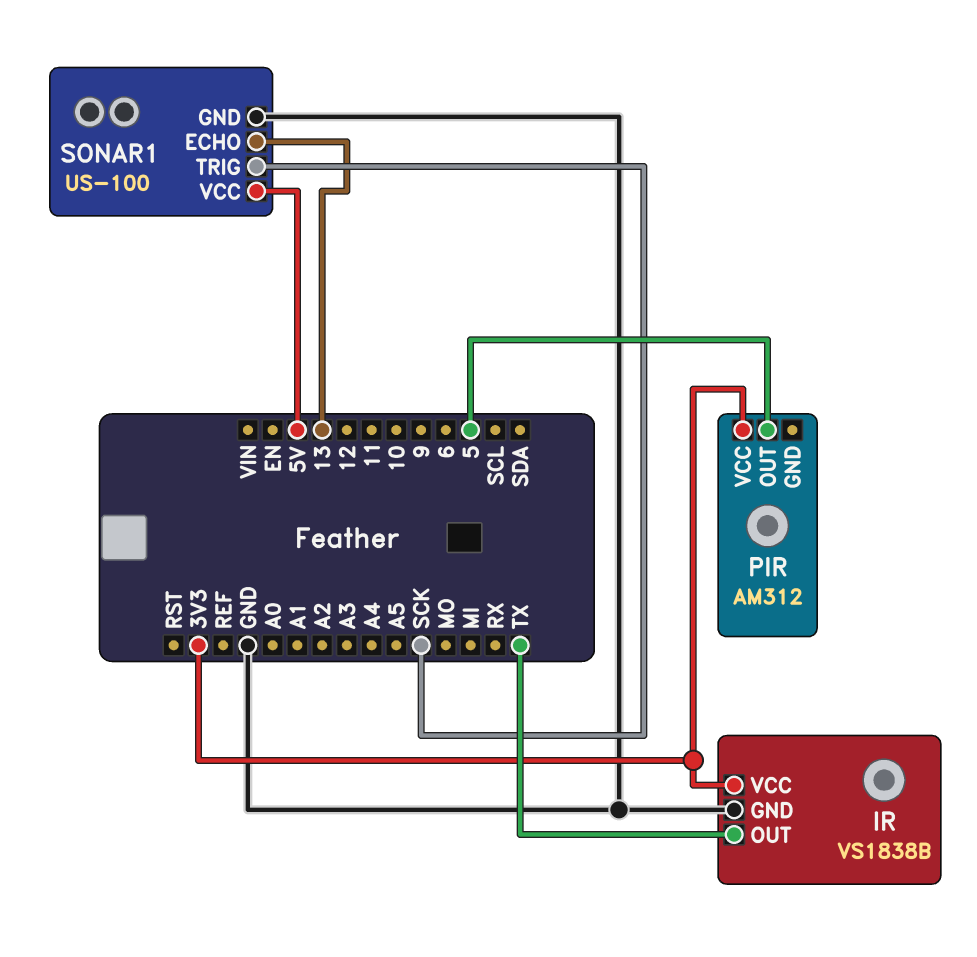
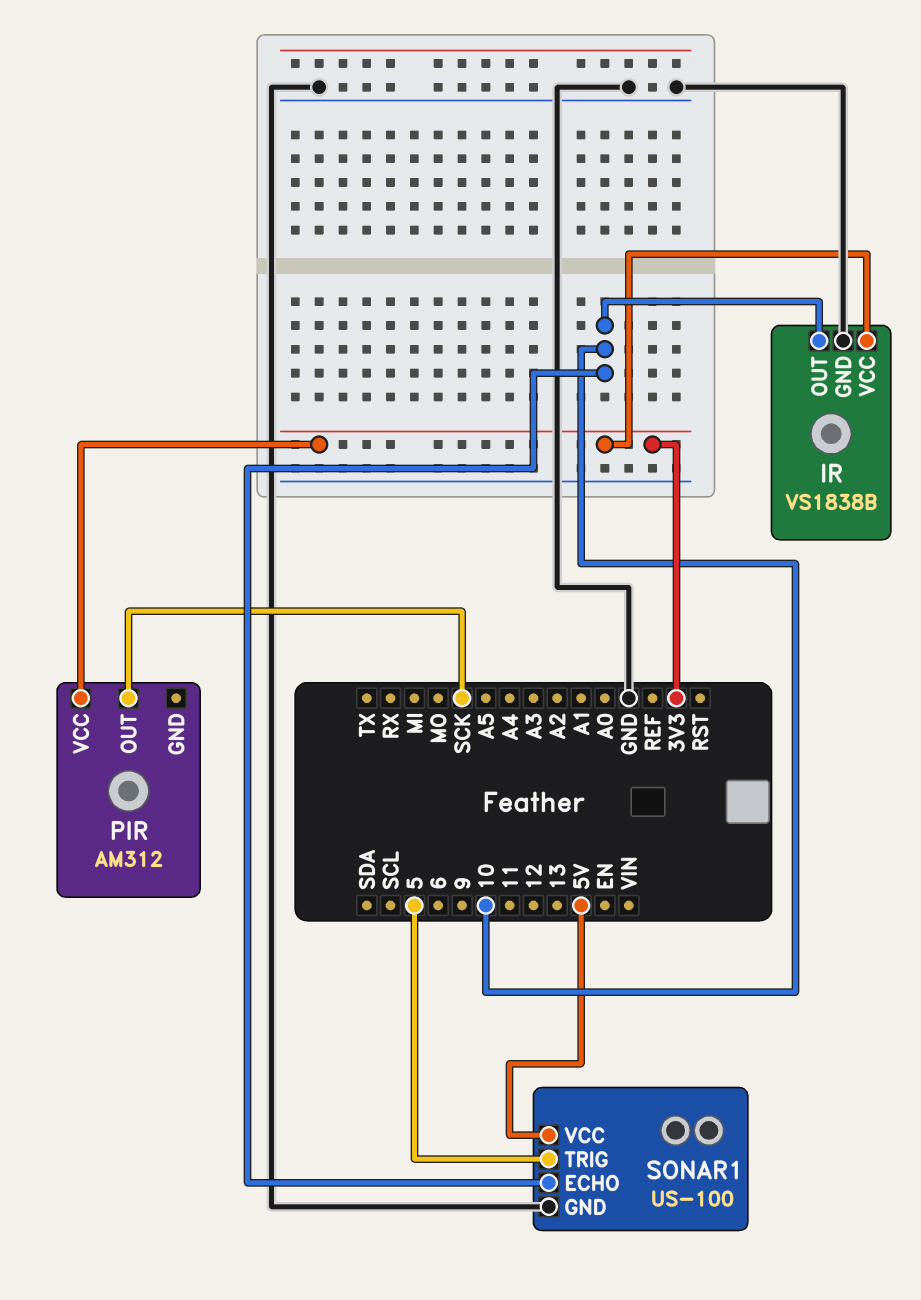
IR pin OUT: TX -> 10
PIR pin OUT: 5 -> SCK
SONAR1 pin ECHO: 13 -> 10
SONAR1 pin TRIG: SCK -> 5

